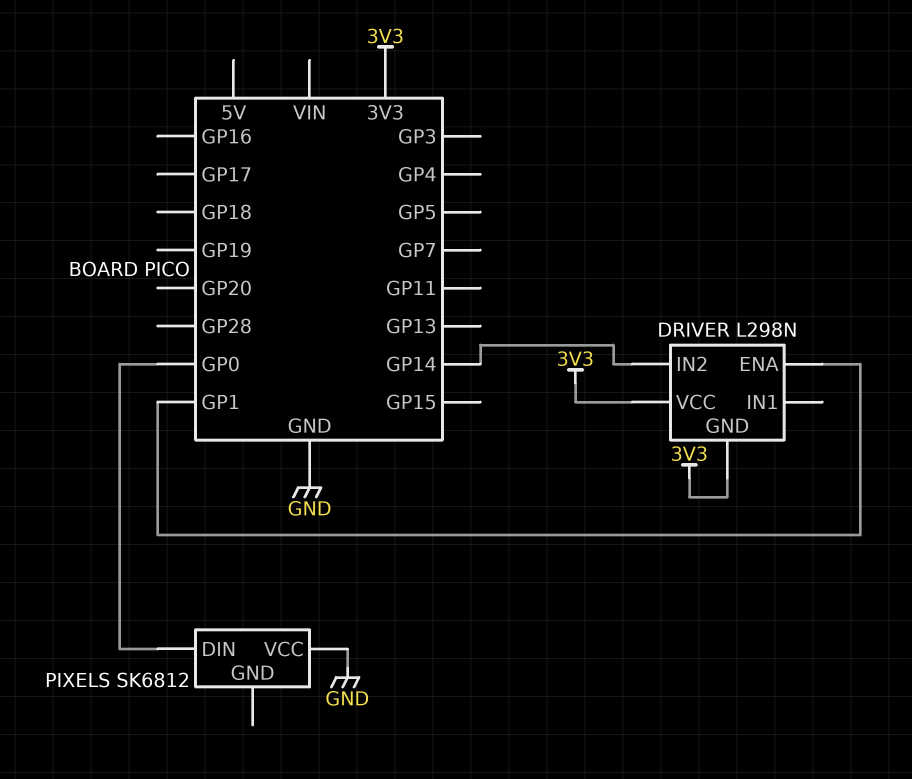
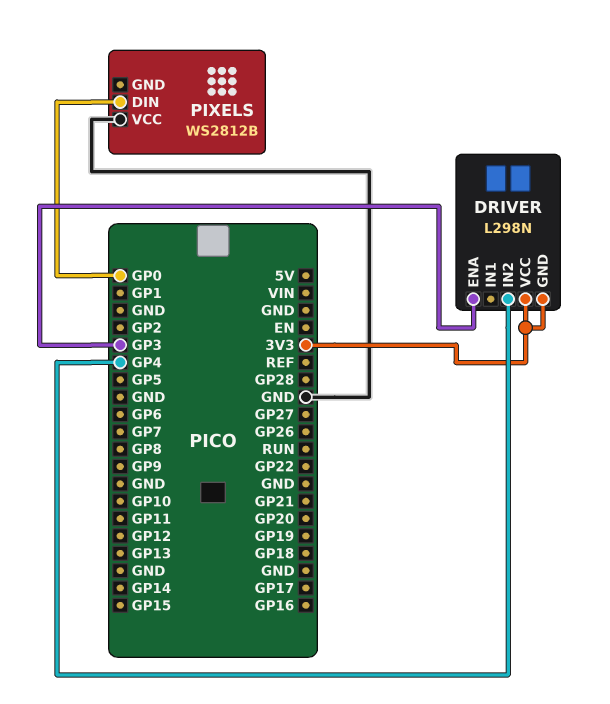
DRIVER pin ENA: GP1 -> GP3
DRIVER pin IN2: GP14 -> GP4
PIXELS: SK6812 -> WS2812B

